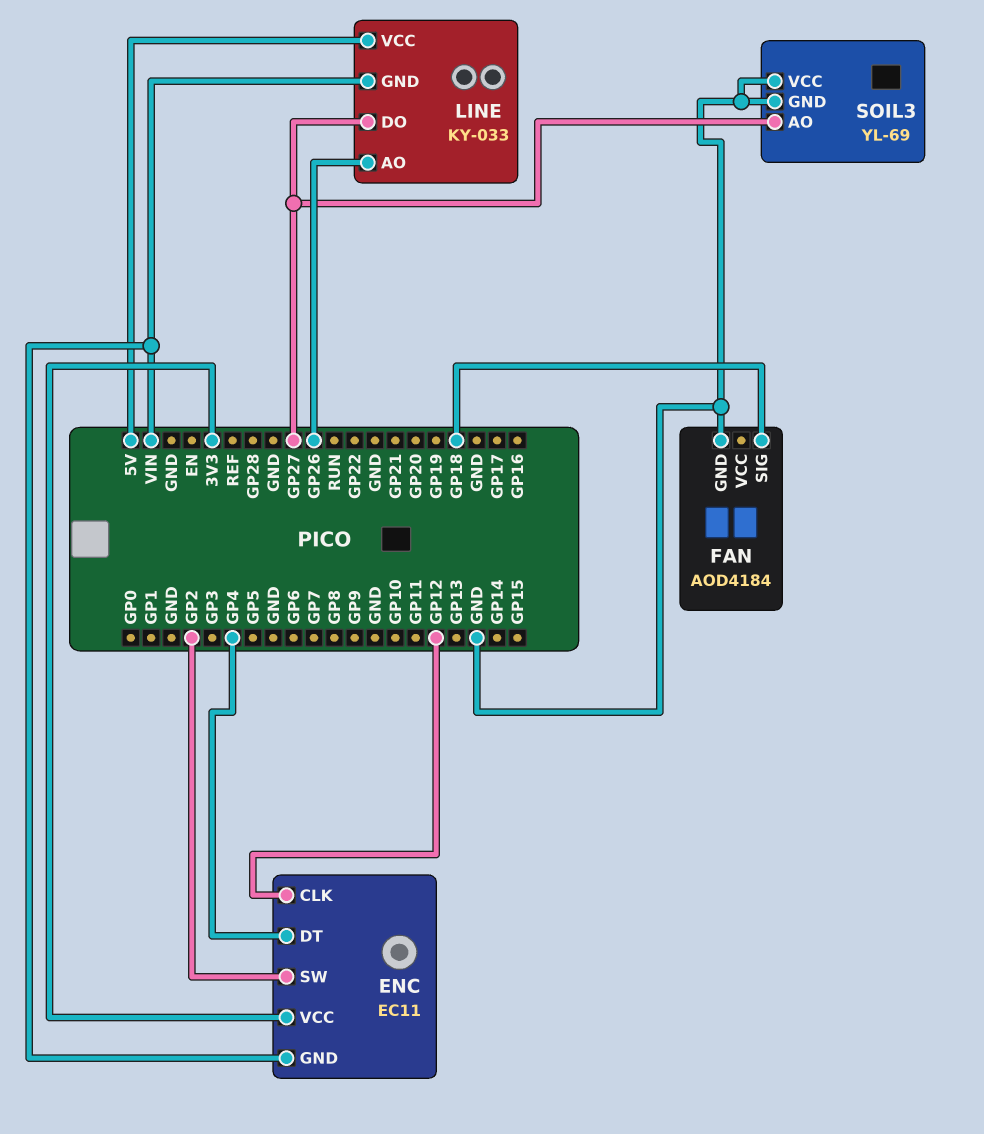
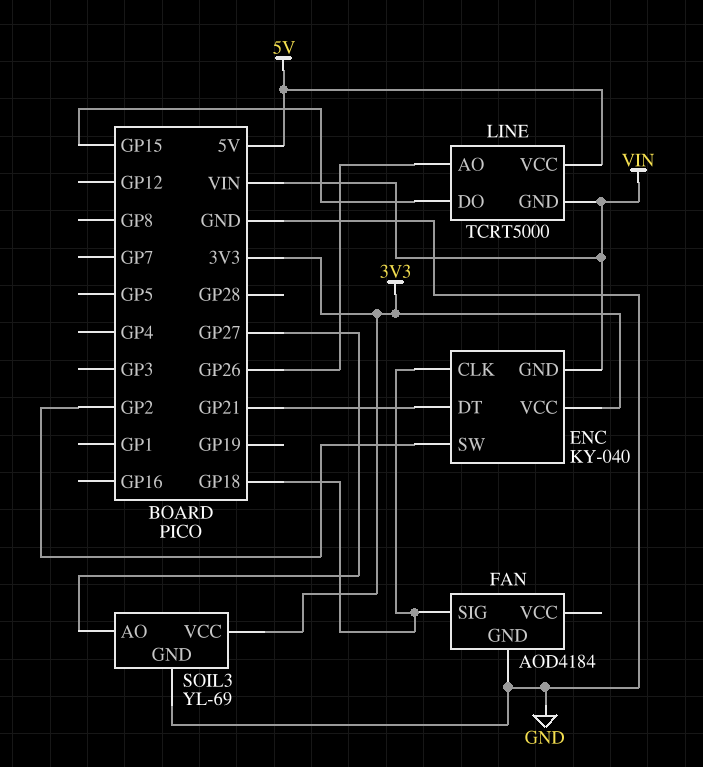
ENC: EC11 -> KY-040
ENC pin CLK: GP12 -> GP18
ENC pin DT: GP4 -> GP21
LINE: KY-033 -> TCRT5000
LINE pin DO: GP27 -> GP15
SOIL3 pin VCC: GND -> 3V3

